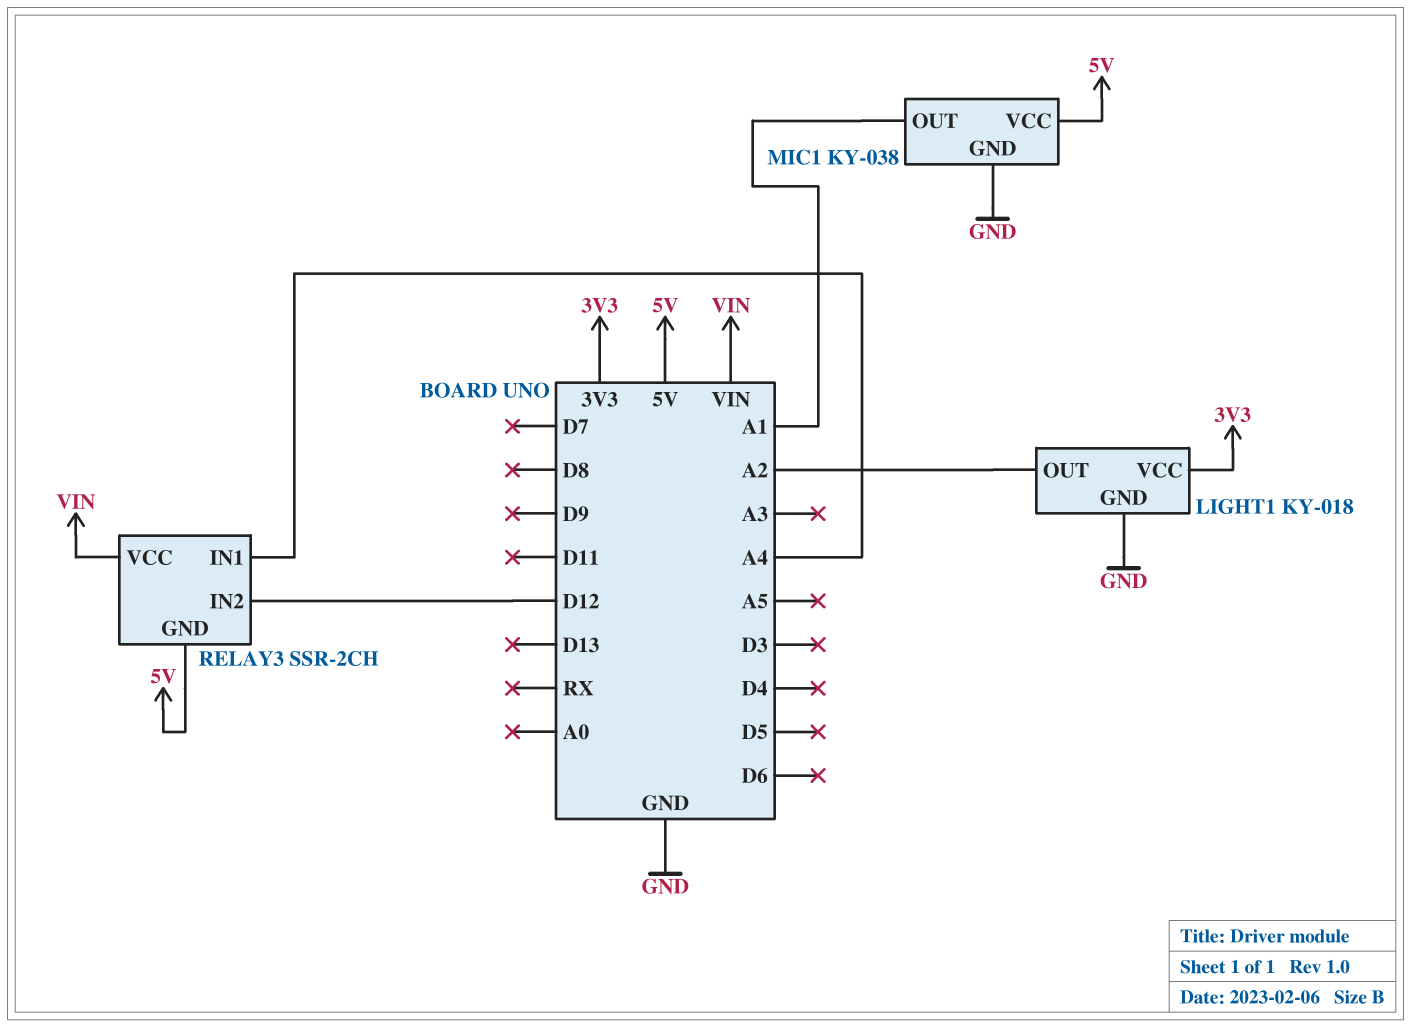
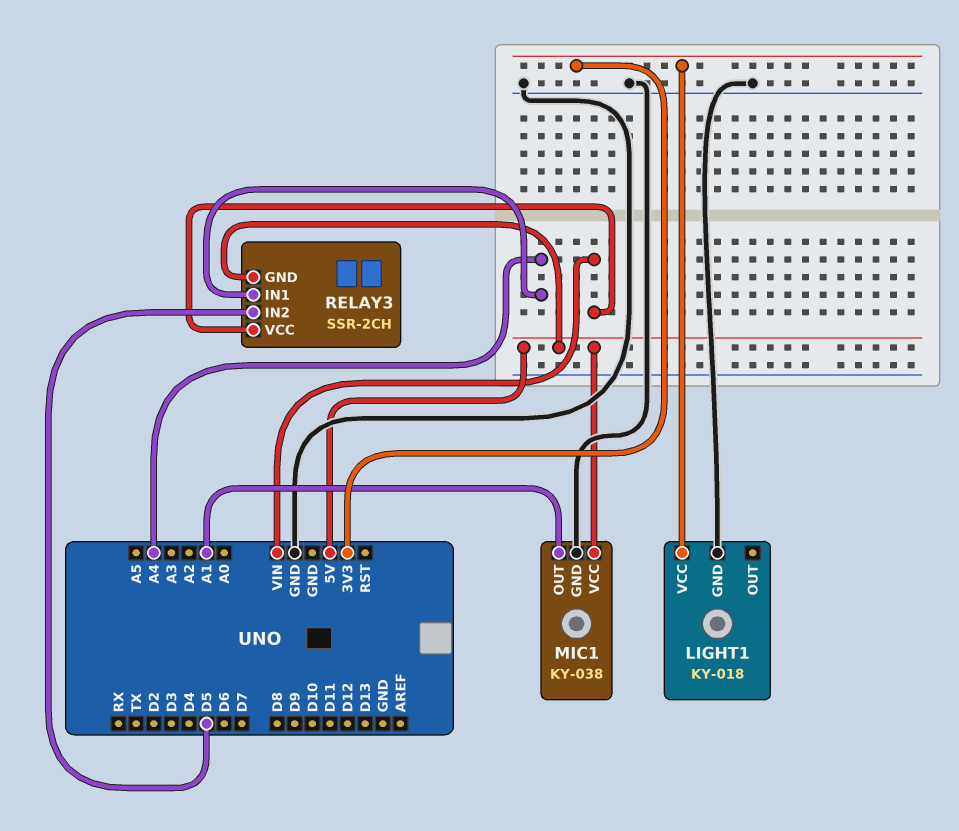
LIGHT1 pin OUT: A2 -> none
RELAY3 pin IN2: D12 -> D5

